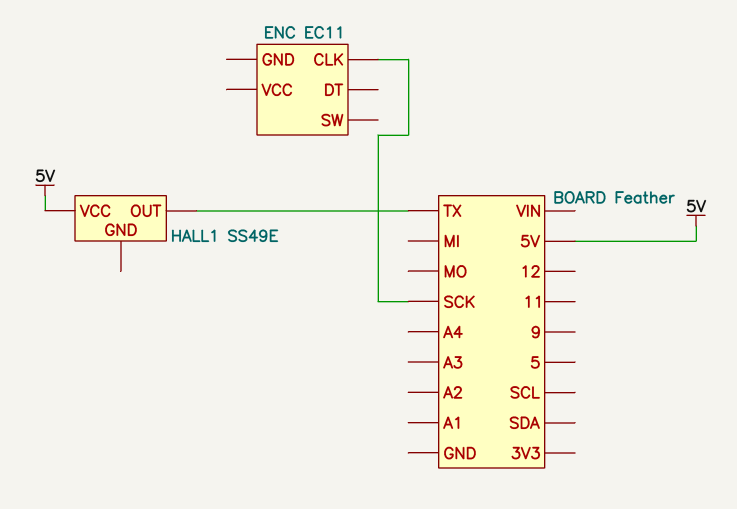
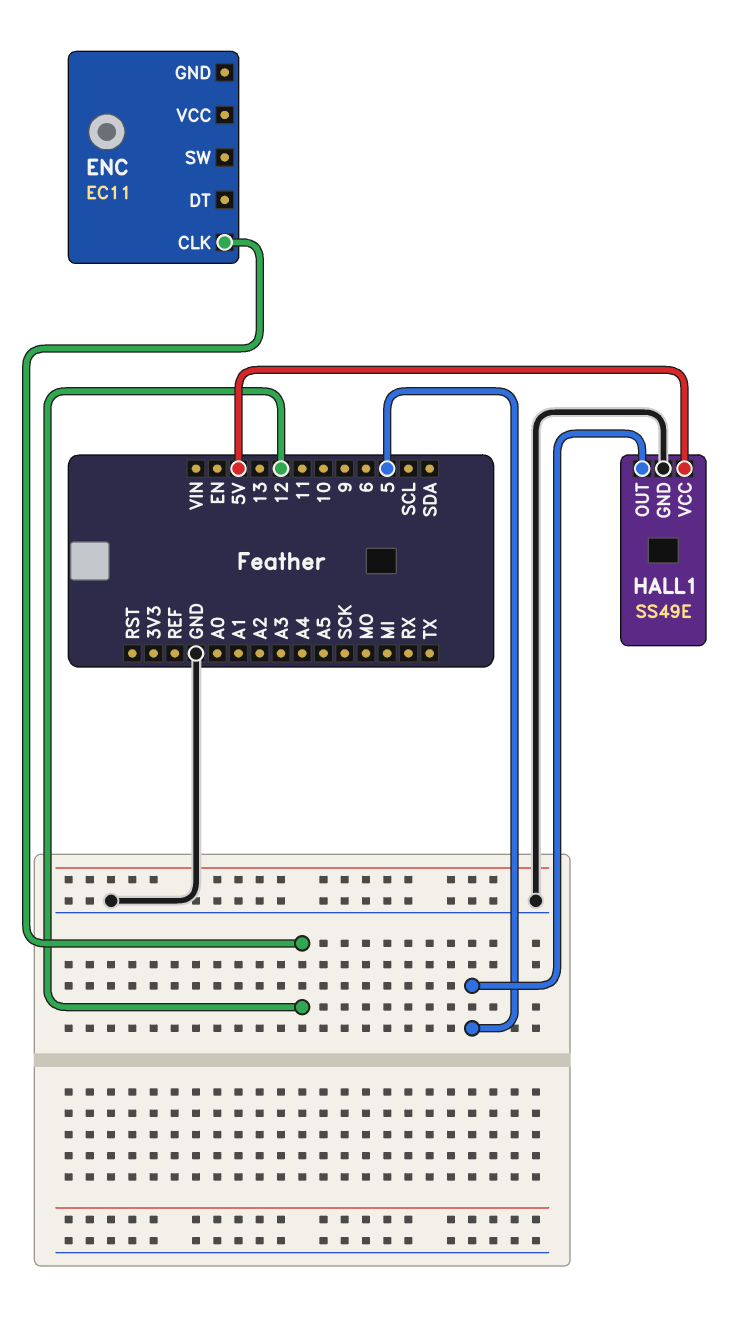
ENC pin CLK: SCK -> 12
HALL1 pin GND: none -> GND
HALL1 pin OUT: TX -> 5

